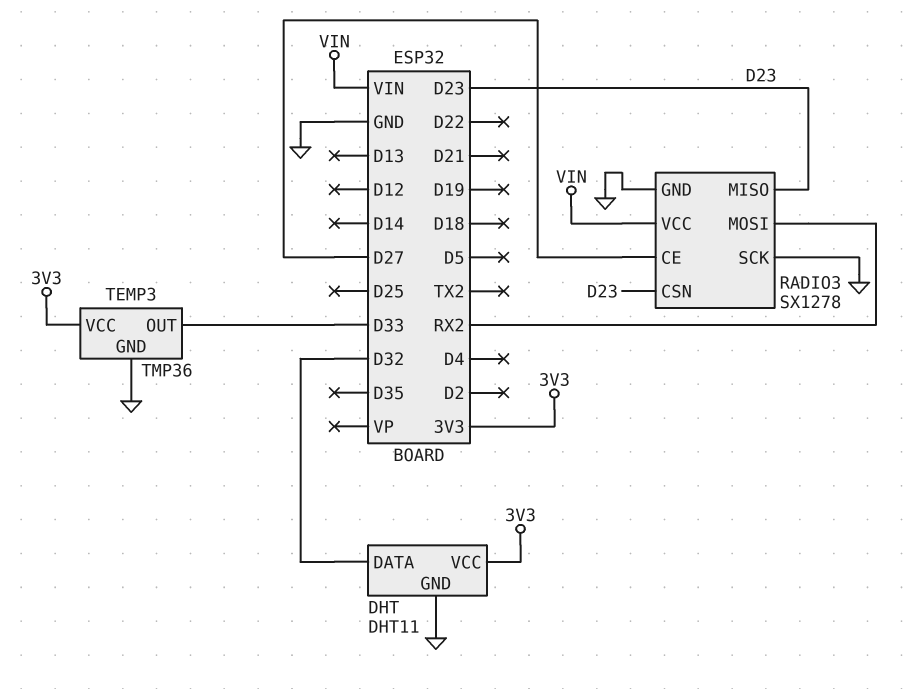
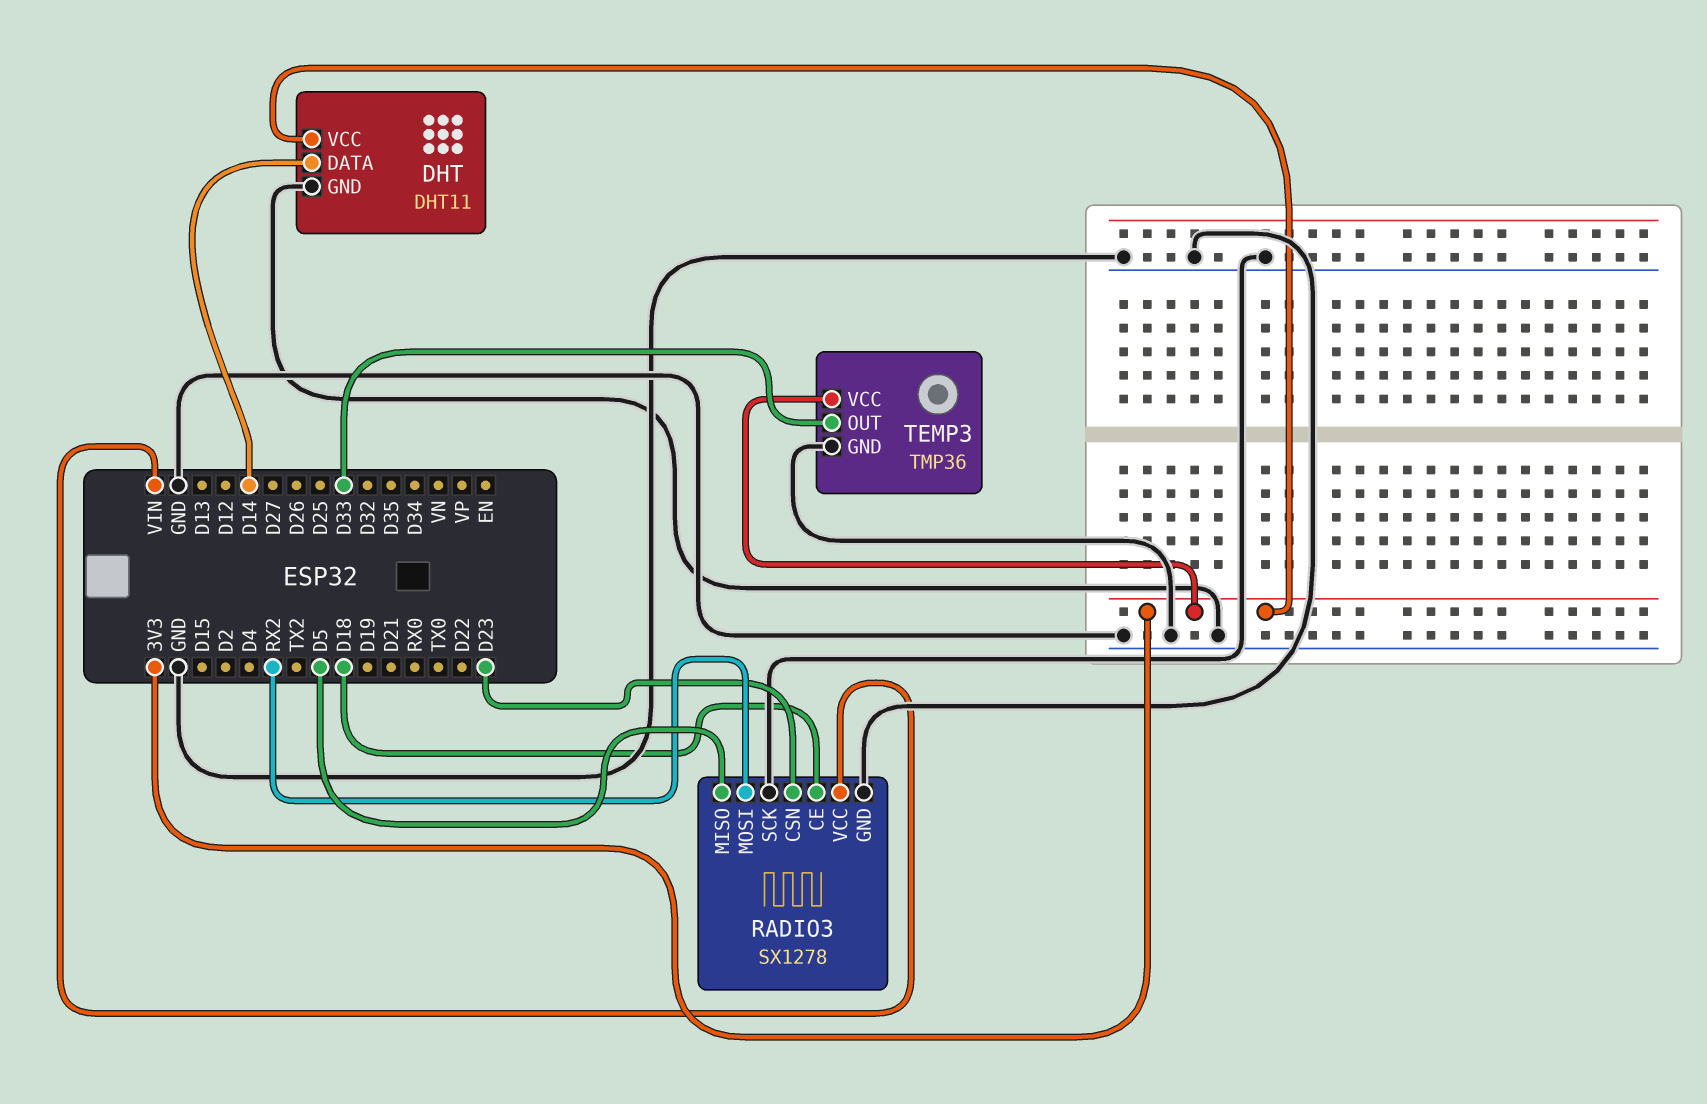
DHT pin DATA: D32 -> D14
RADIO3 pin CE: D27 -> D18
RADIO3 pin MISO: D23 -> D5

